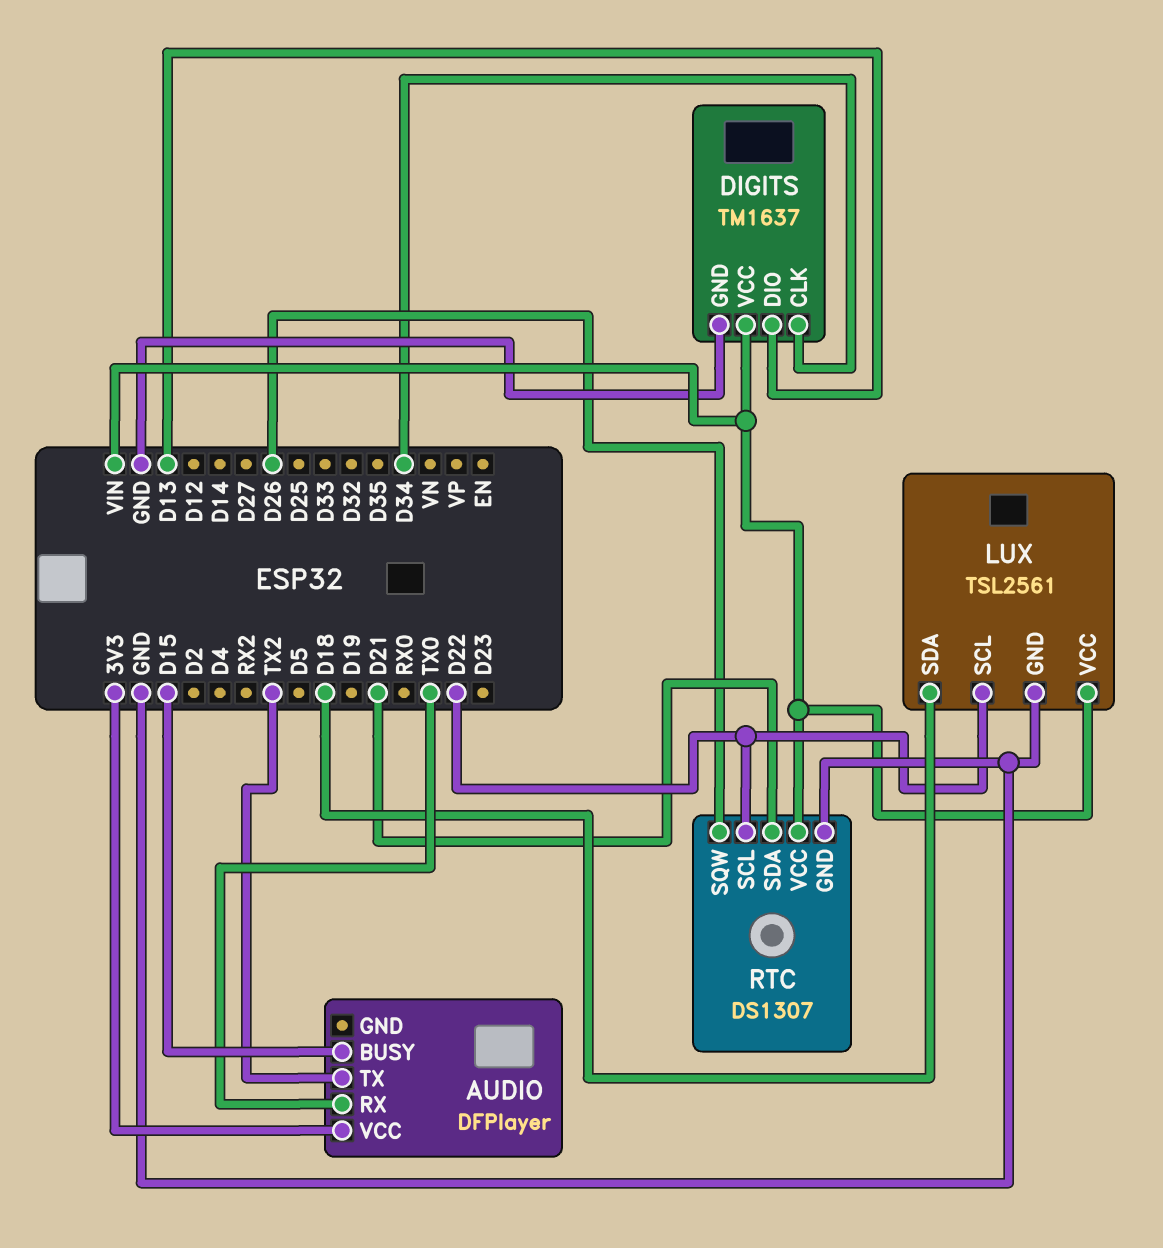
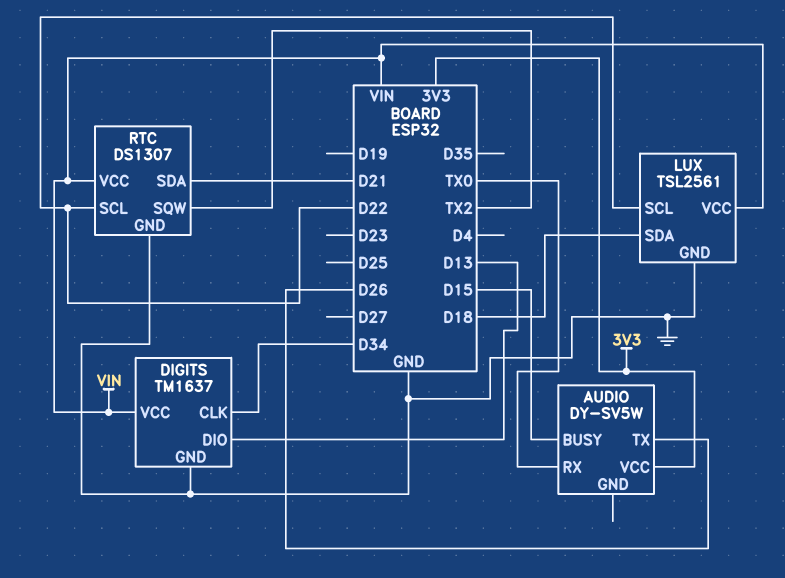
AUDIO: DFPlayer -> DY-SV5W
AUDIO pin TX: TX2 -> D26
RTC pin SQW: D26 -> TX2

